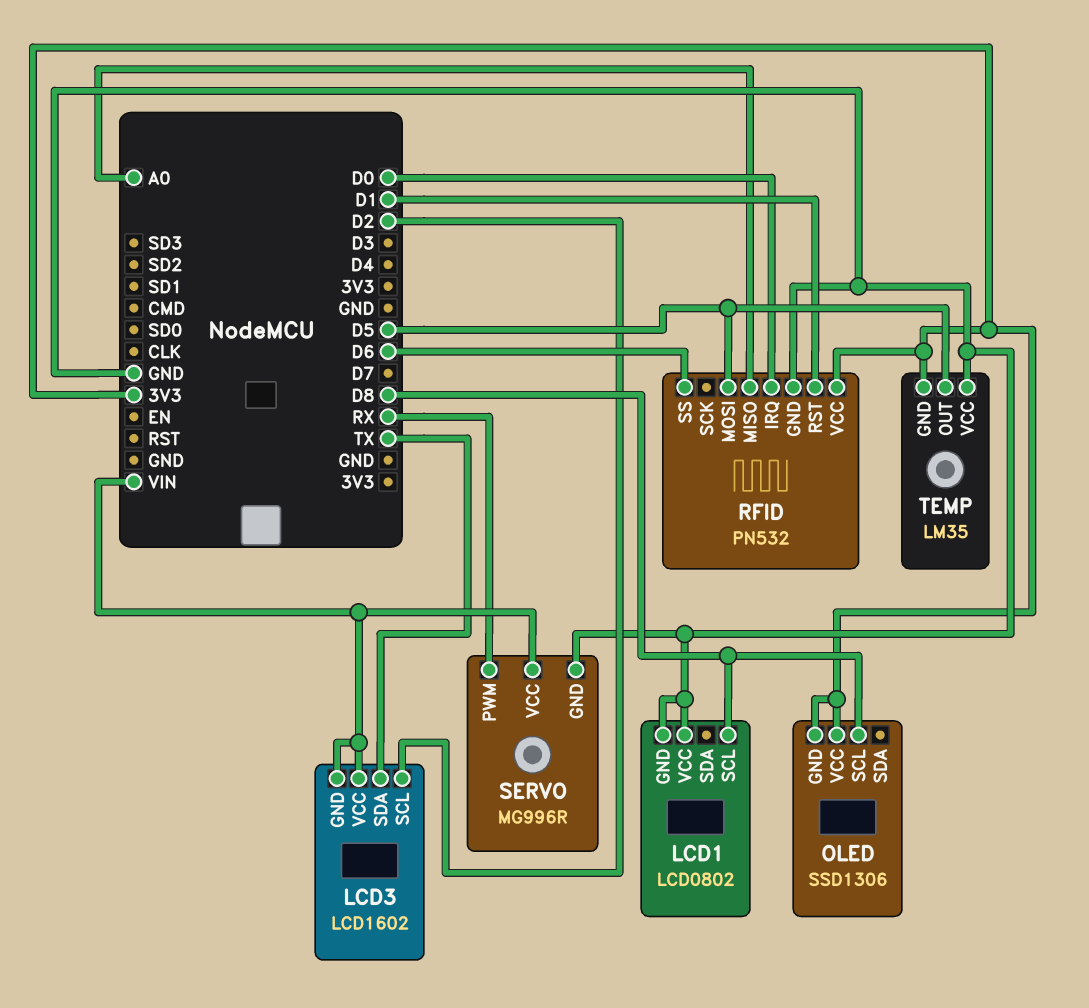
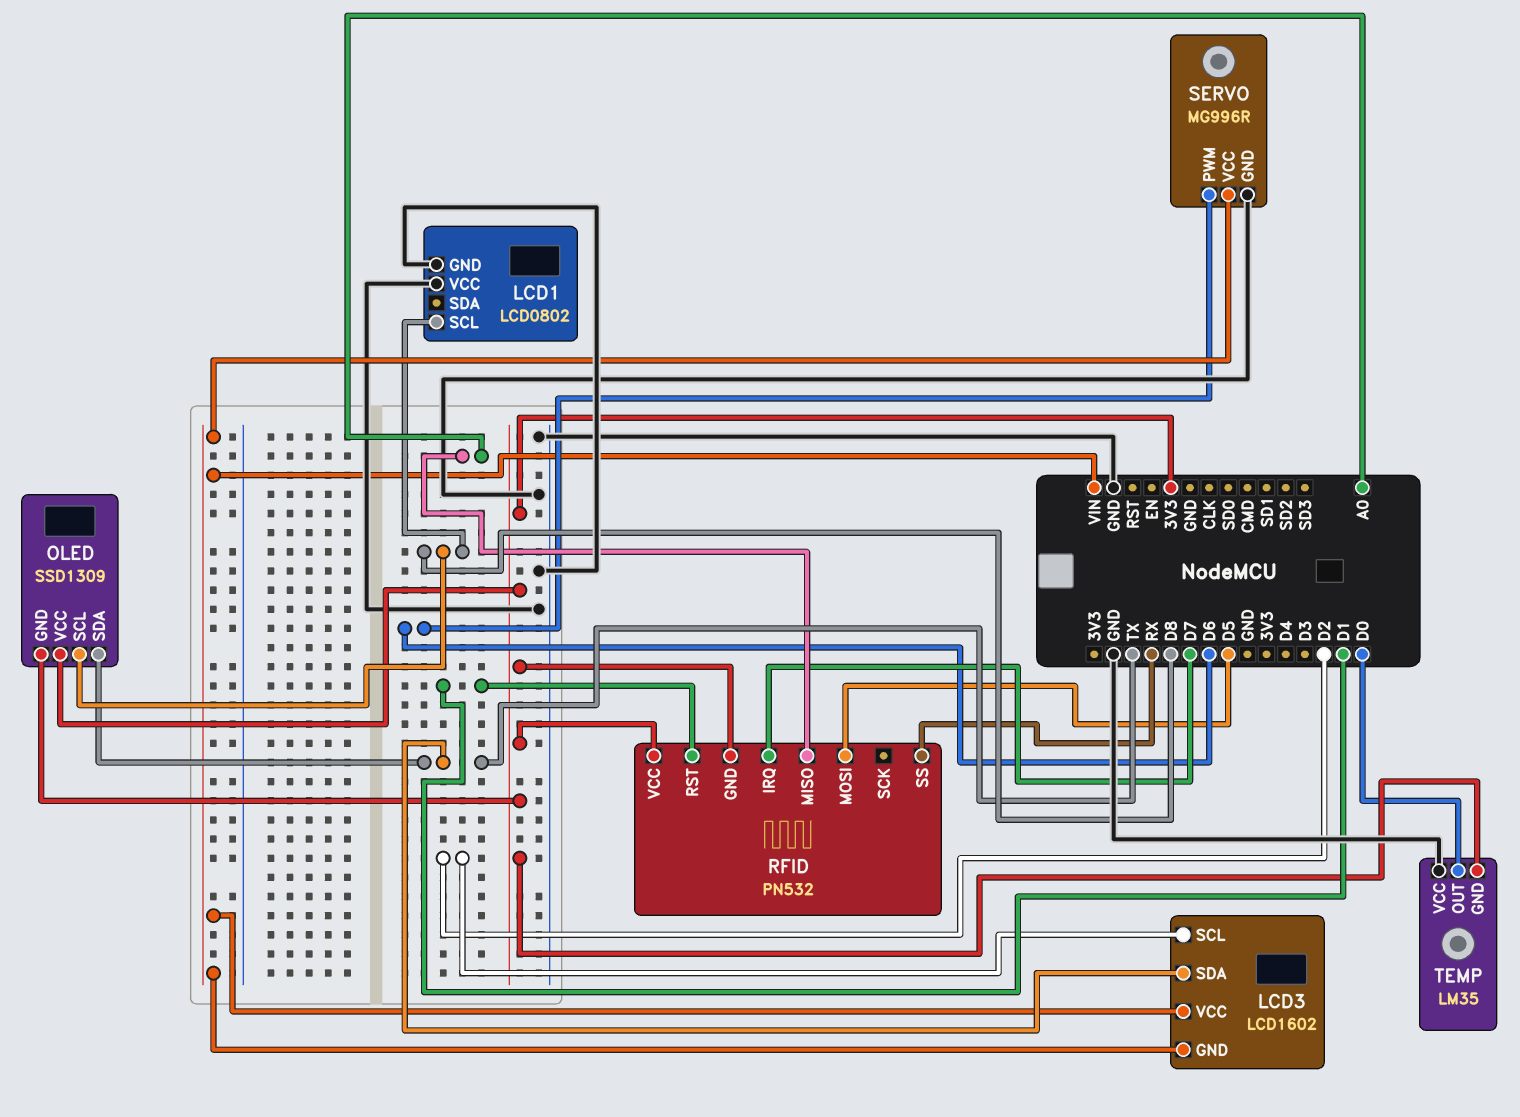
OLED: SSD1306 -> SSD1309
OLED pin SDA: none -> TX
RFID pin GND: GND -> 3V3
RFID pin IRQ: D0 -> D7
RFID pin SS: D6 -> RX
SERVO pin PWM: RX -> D6
TEMP pin OUT: D5 -> D0

